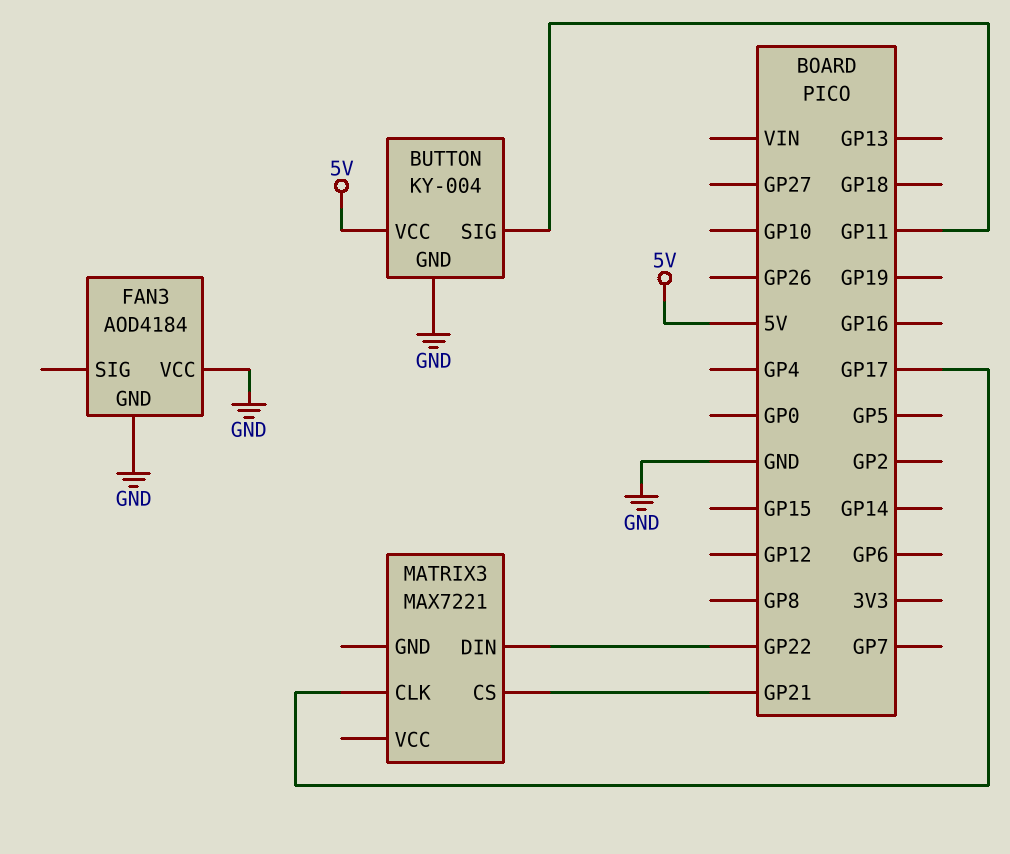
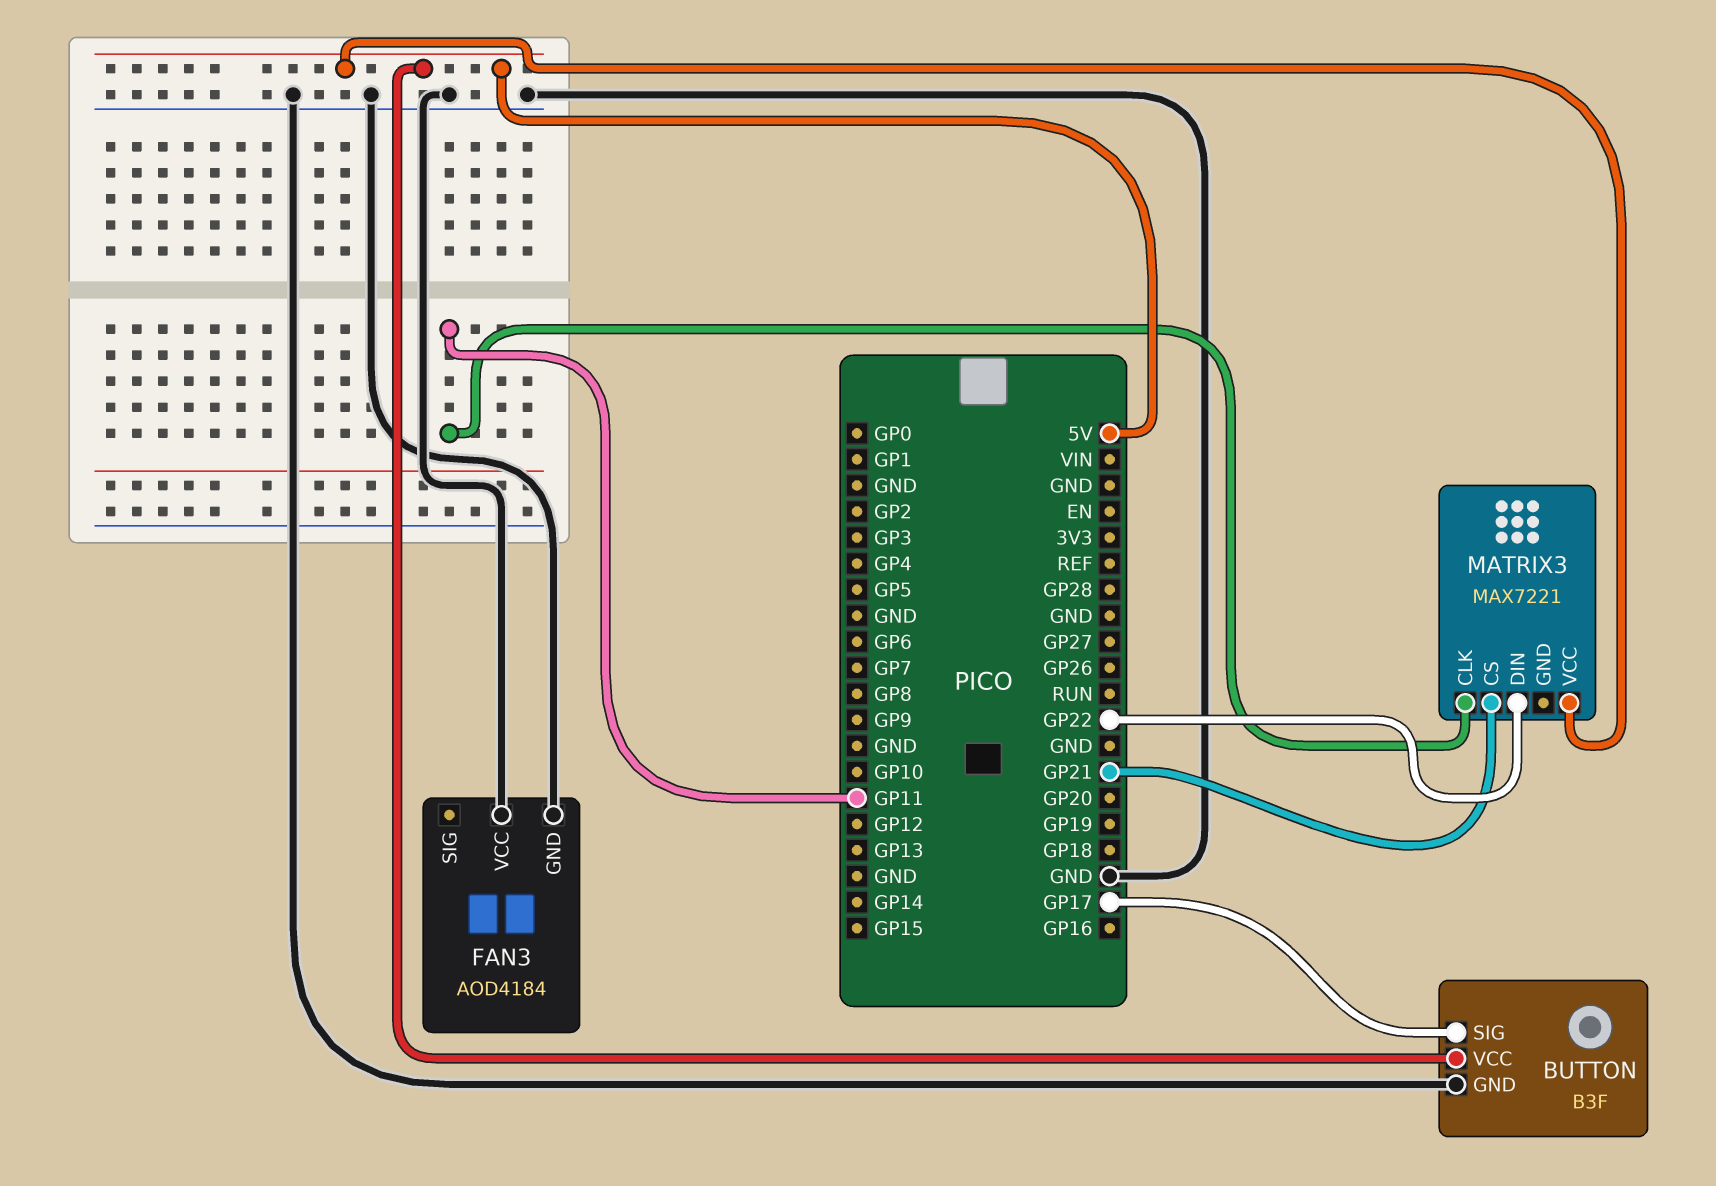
BUTTON: KY-004 -> B3F
BUTTON pin SIG: GP11 -> GP17
MATRIX3 pin CLK: GP17 -> GP11
MATRIX3 pin VCC: none -> 5V

